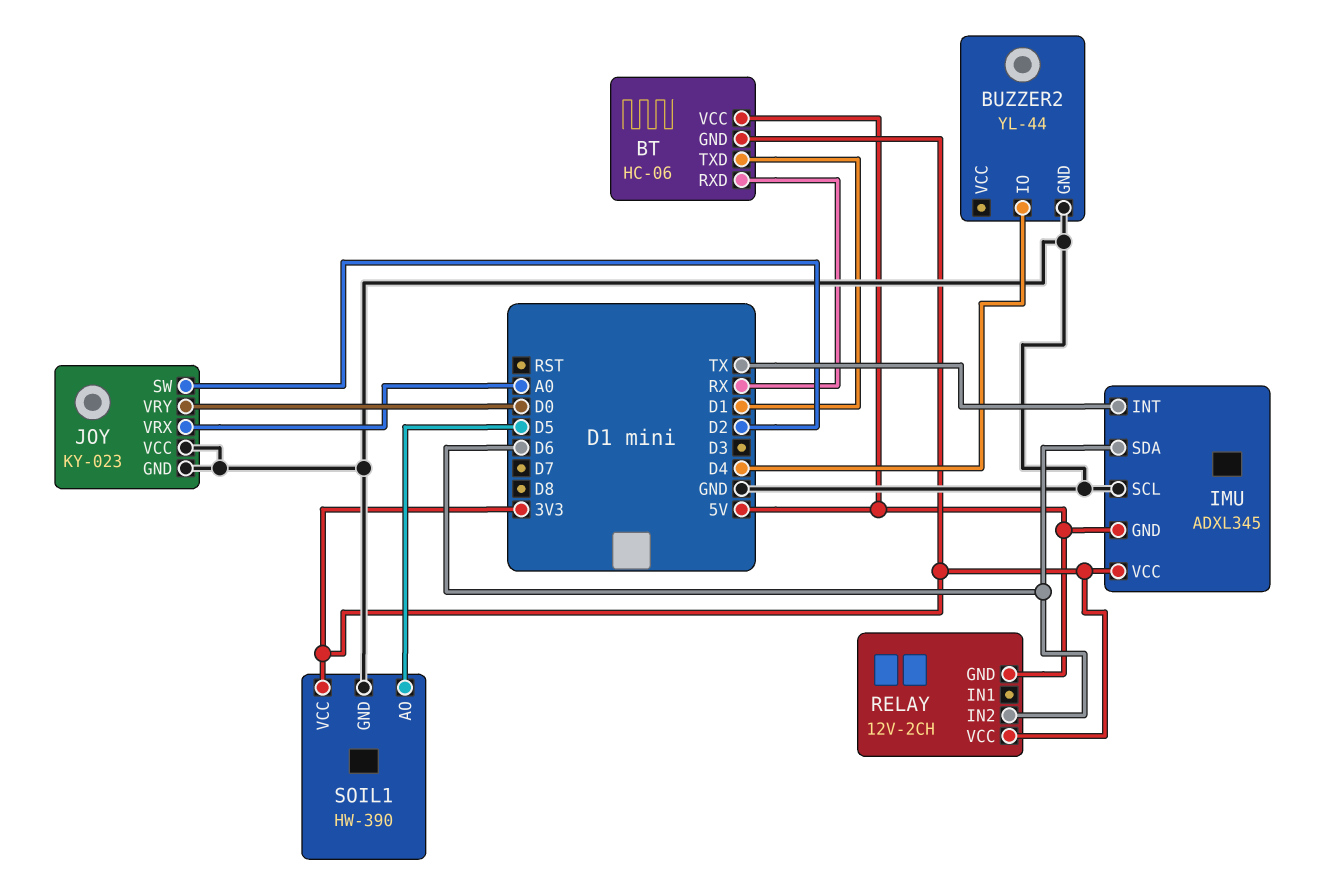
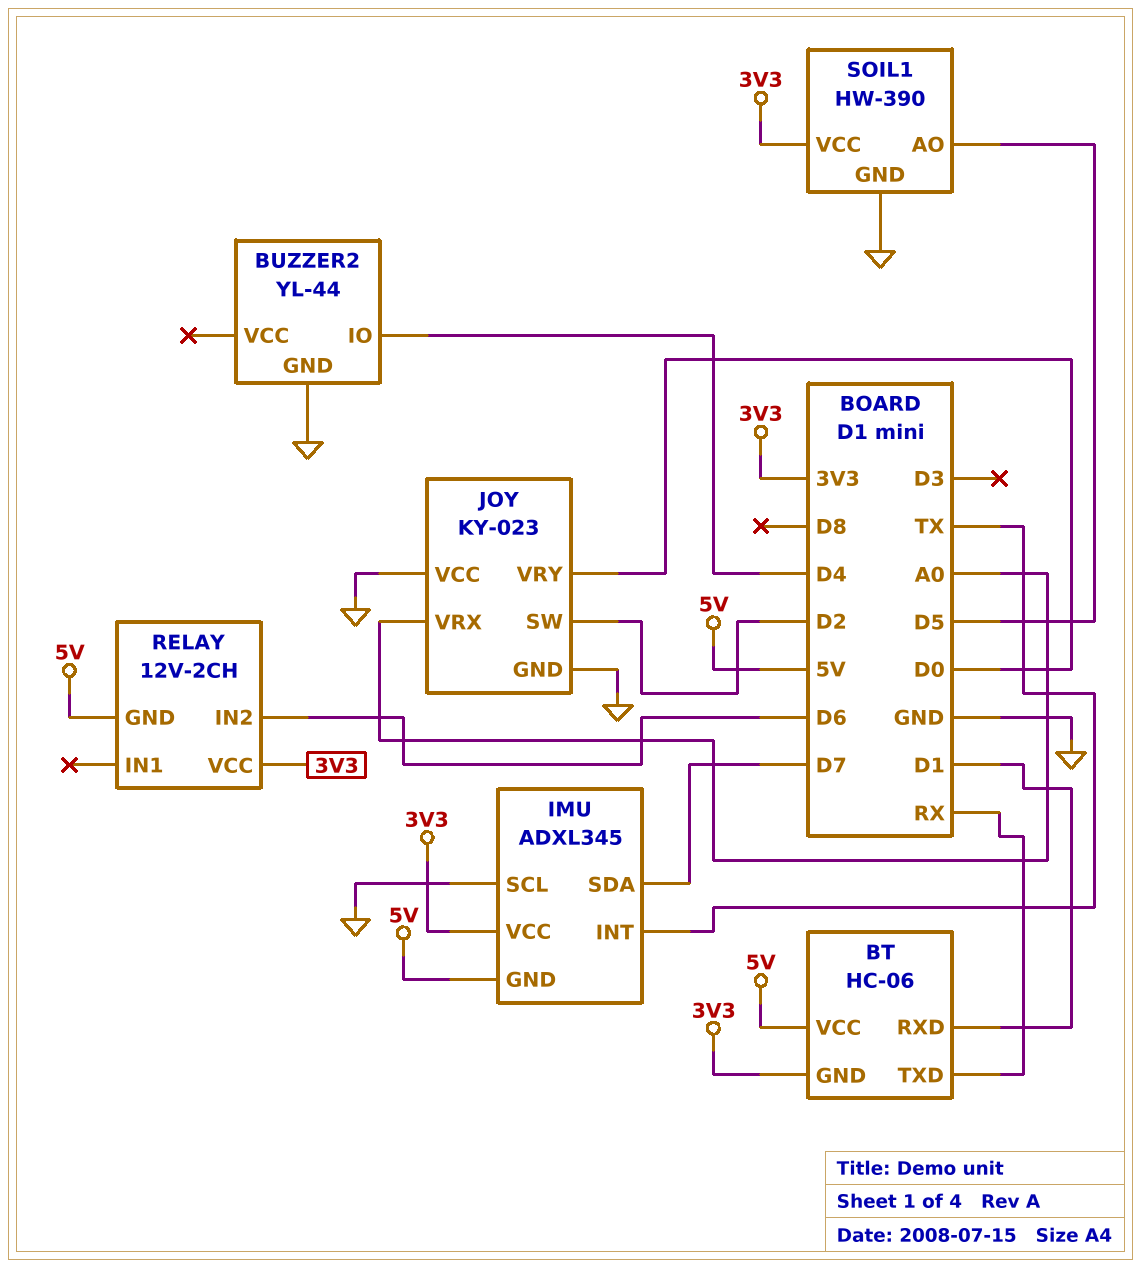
BT pin RXD: RX -> D1
BT pin TXD: D1 -> RX
IMU pin SDA: D6 -> D7

